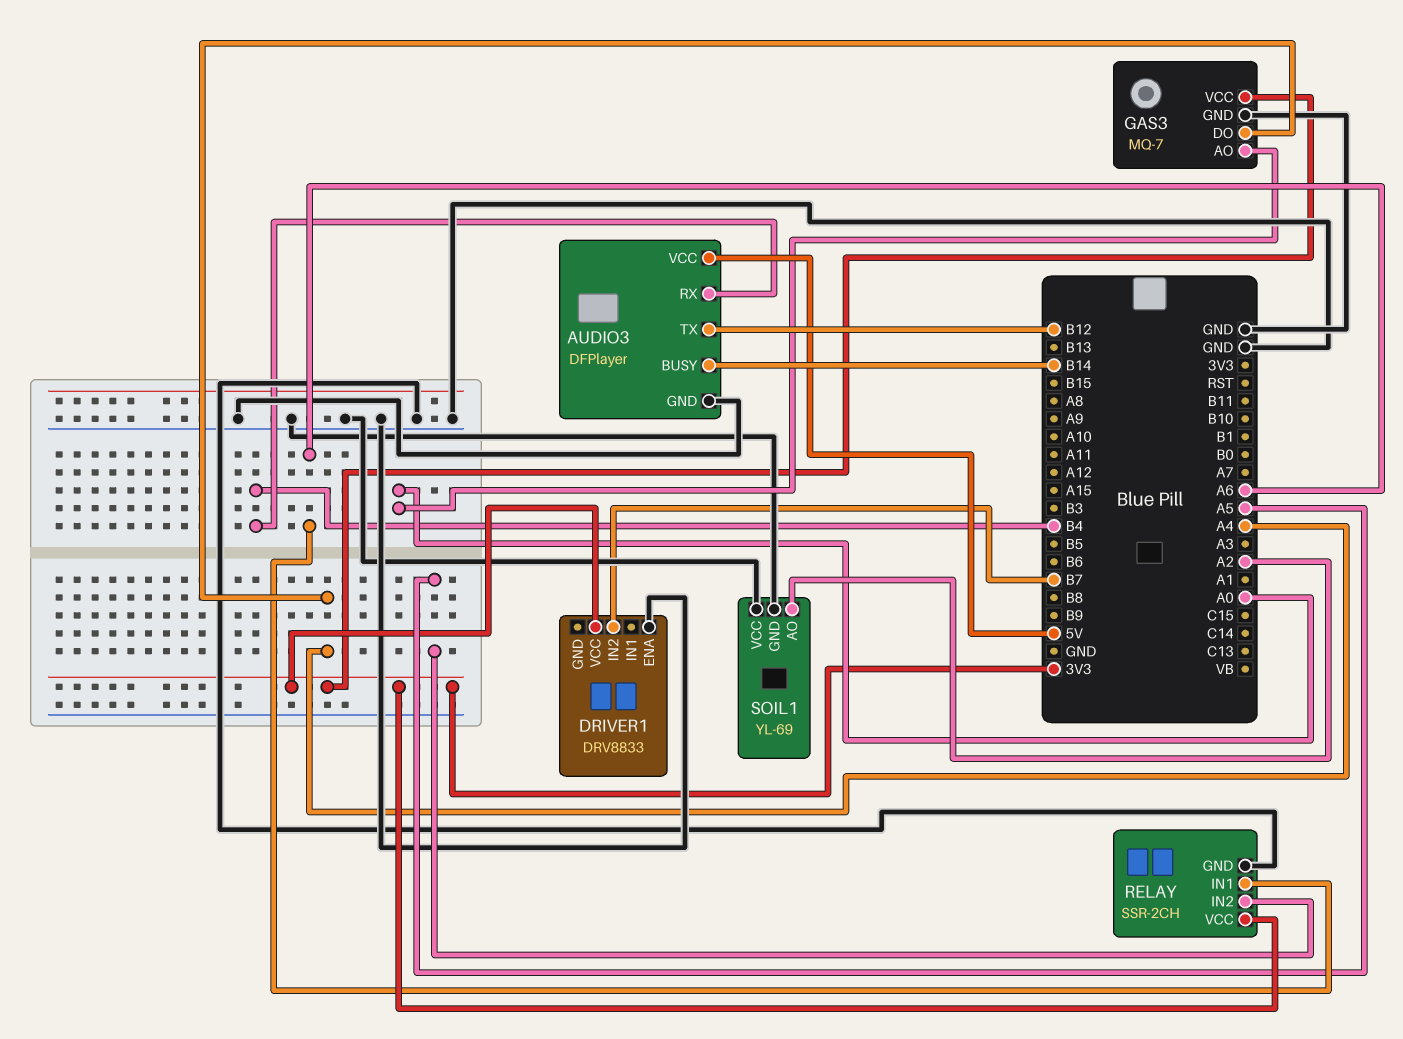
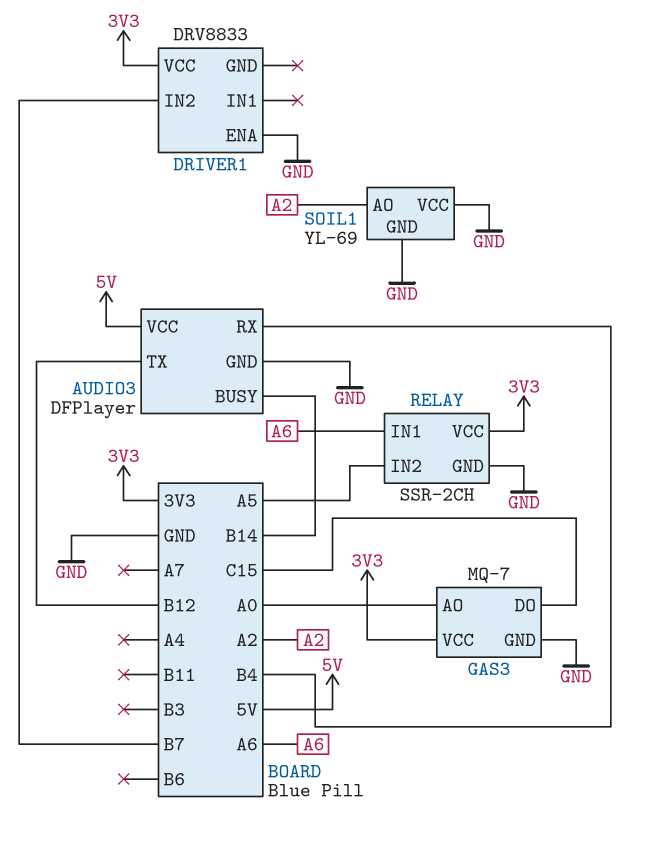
GAS3 pin DO: A4 -> C15

